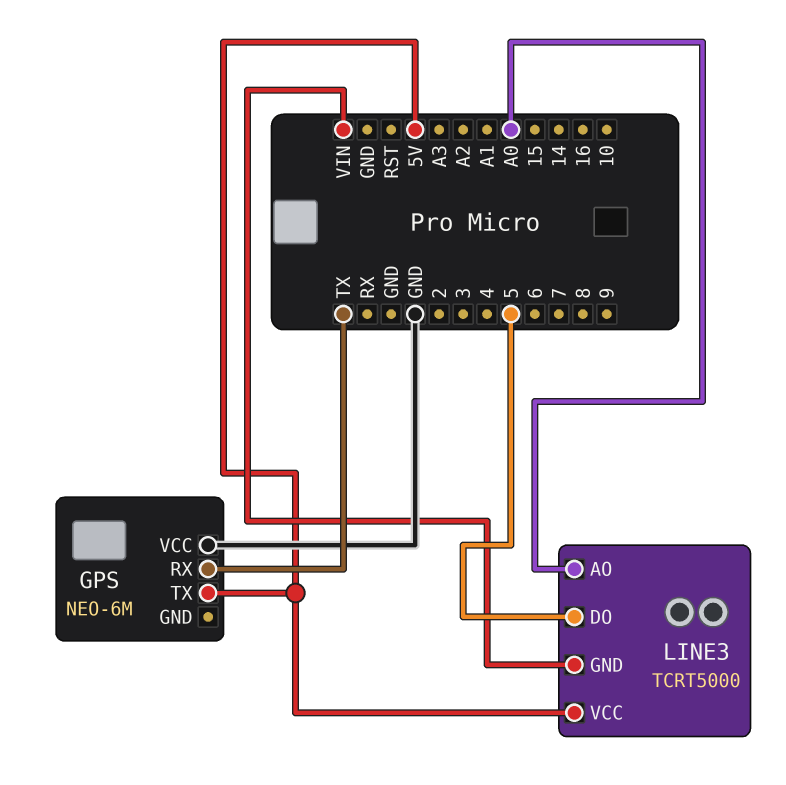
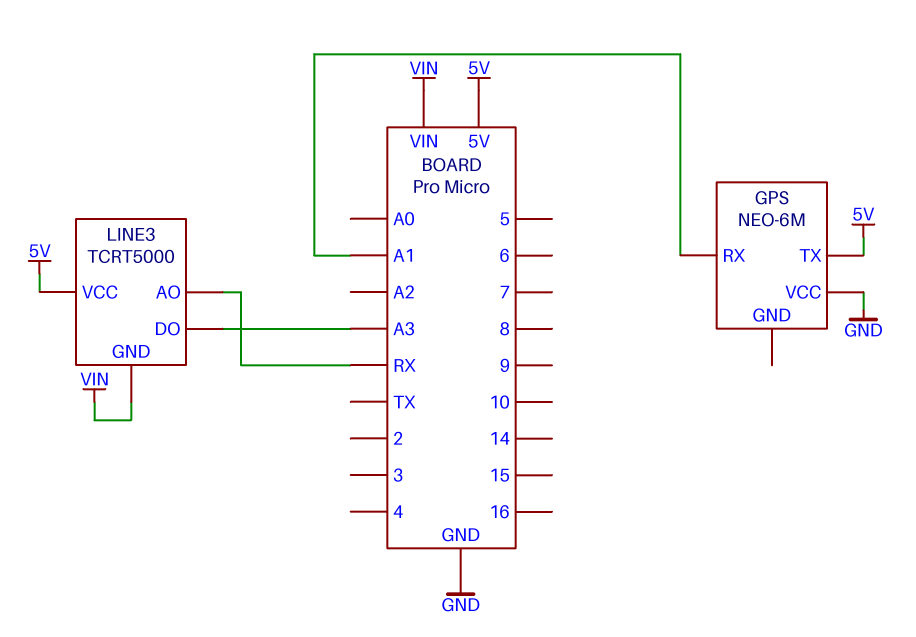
GPS pin RX: TX -> A1
LINE3 pin AO: A0 -> RX
LINE3 pin DO: 5 -> A3

